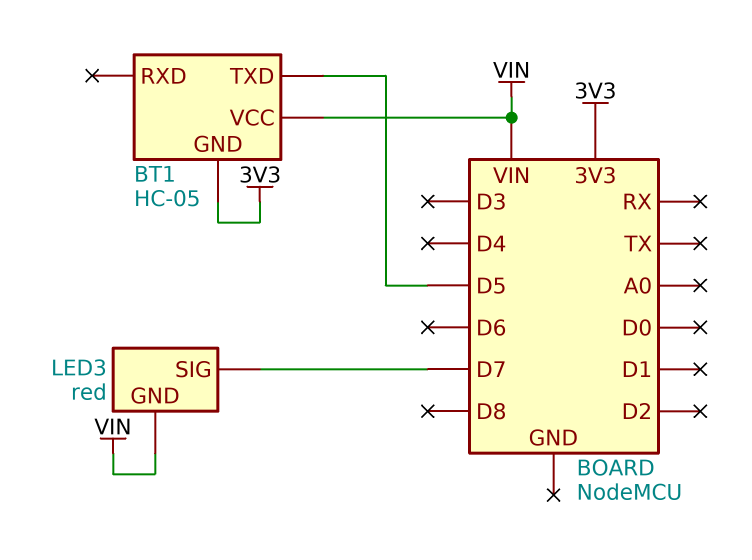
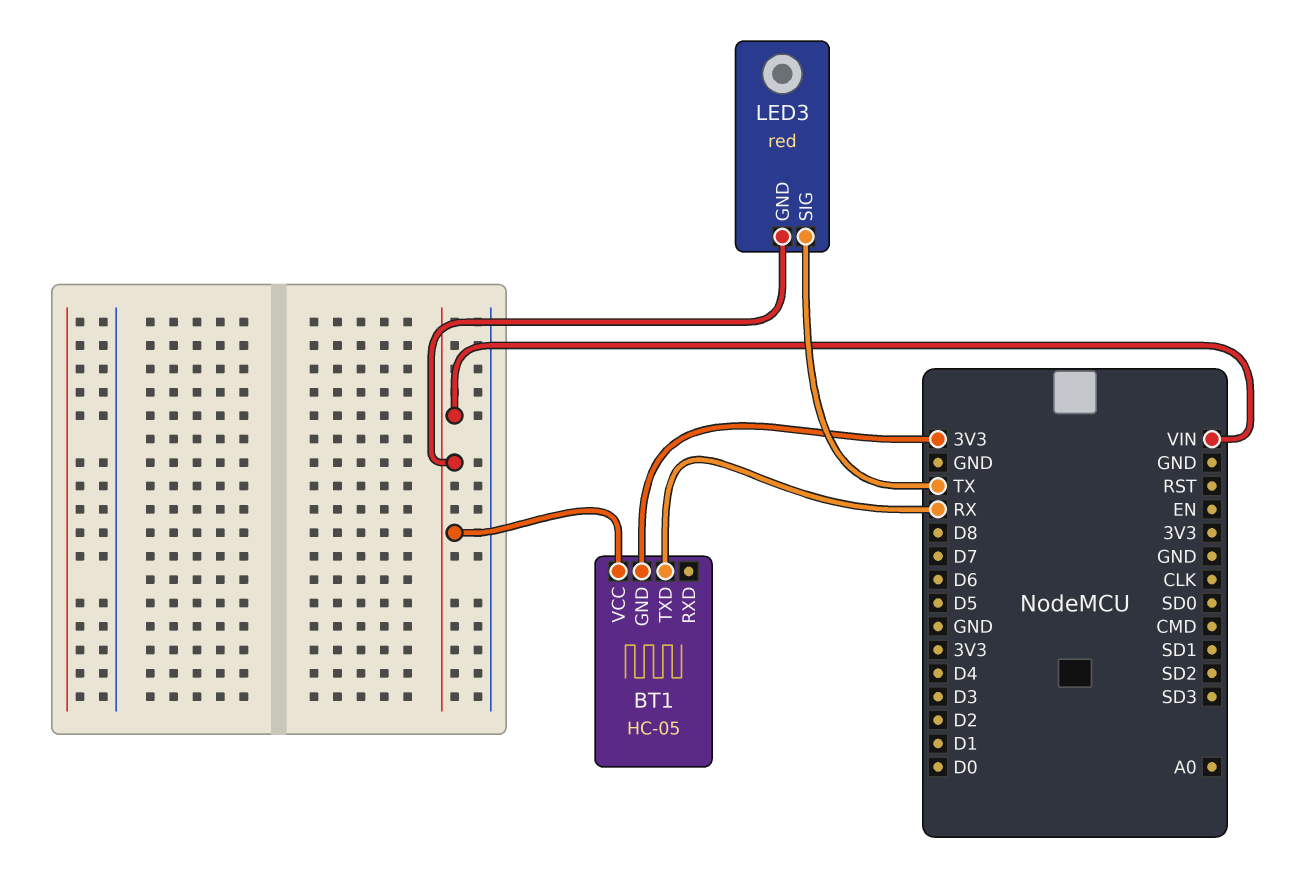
BT1 pin TXD: D5 -> RX
LED3 pin SIG: D7 -> TX

